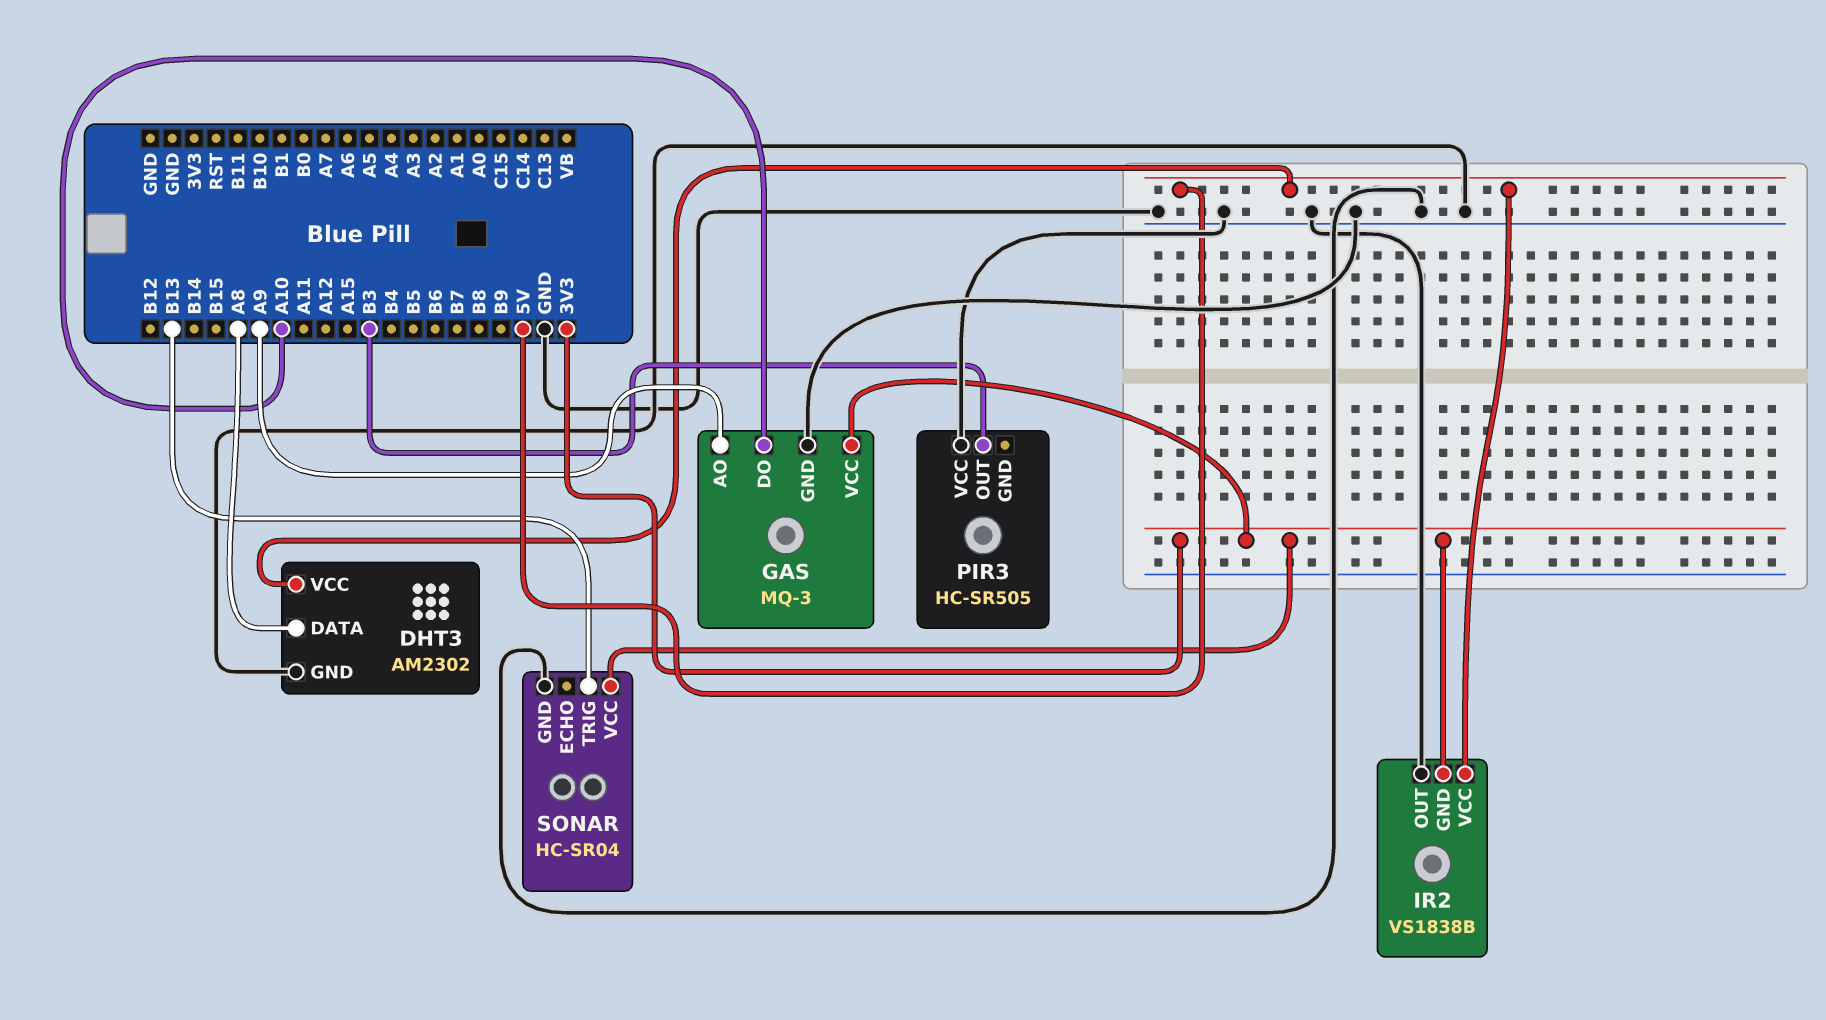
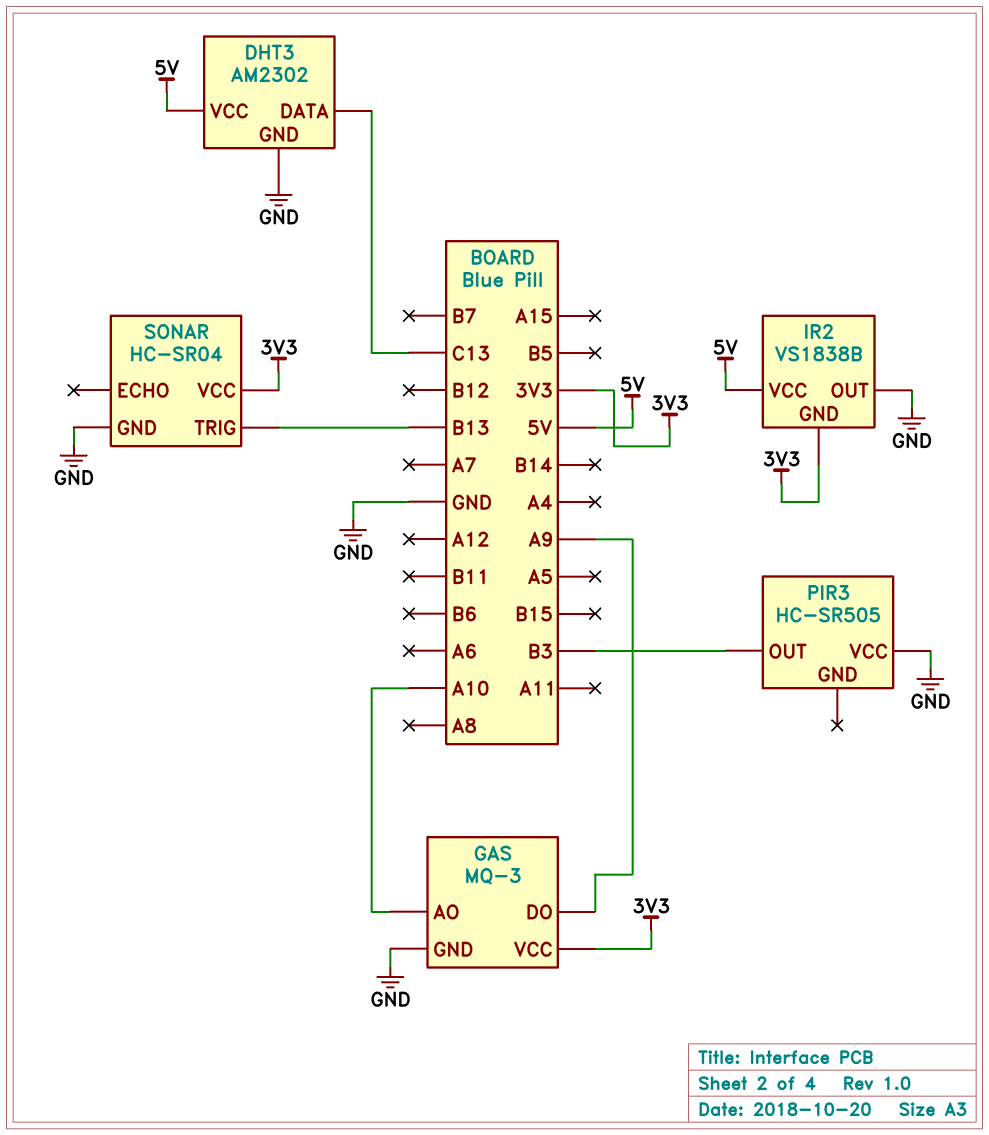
DHT3 pin DATA: A8 -> C13
GAS pin AO: A9 -> A10
GAS pin DO: A10 -> A9

